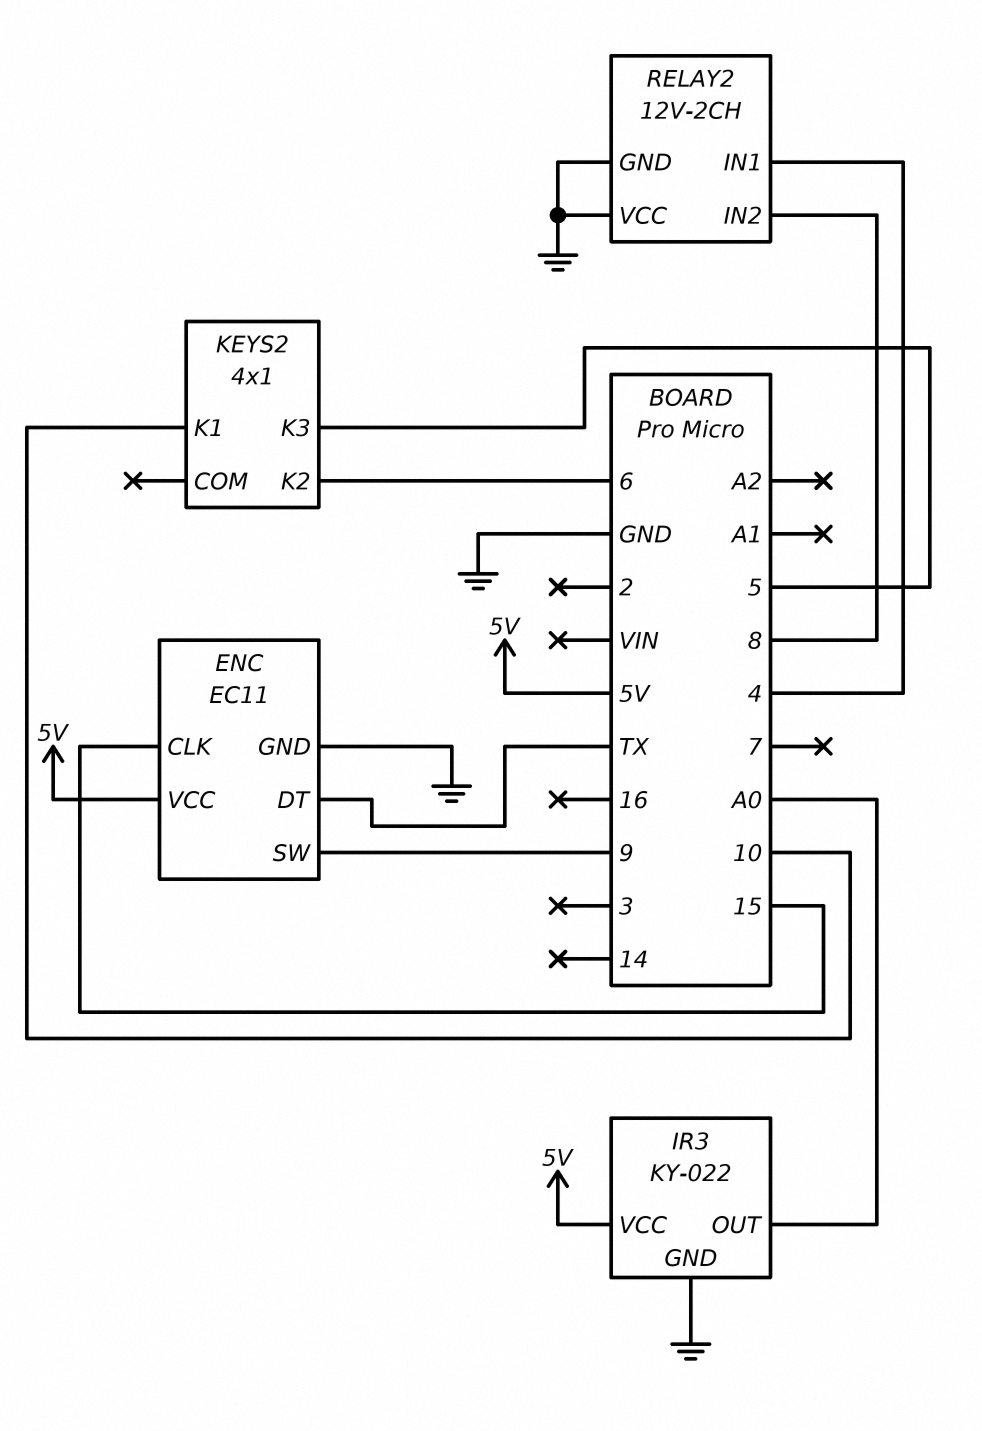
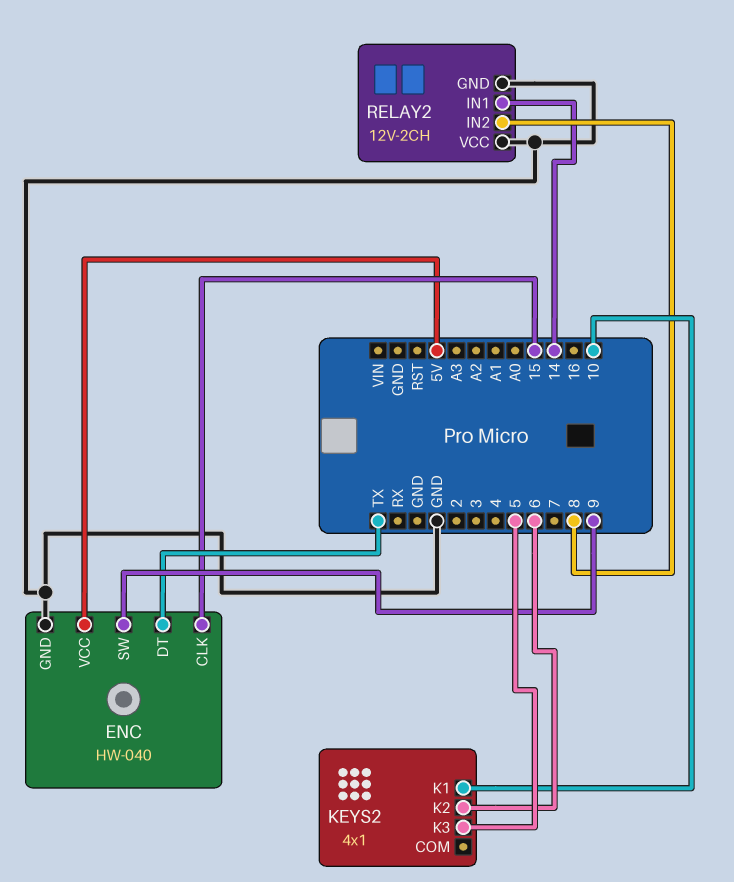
ENC: EC11 -> HW-040
IR3: KY-022 -> none
IR3 pin GND: GND -> none
IR3 pin OUT: A0 -> none
IR3 pin VCC: 5V -> none
RELAY2 pin IN1: 4 -> 14

